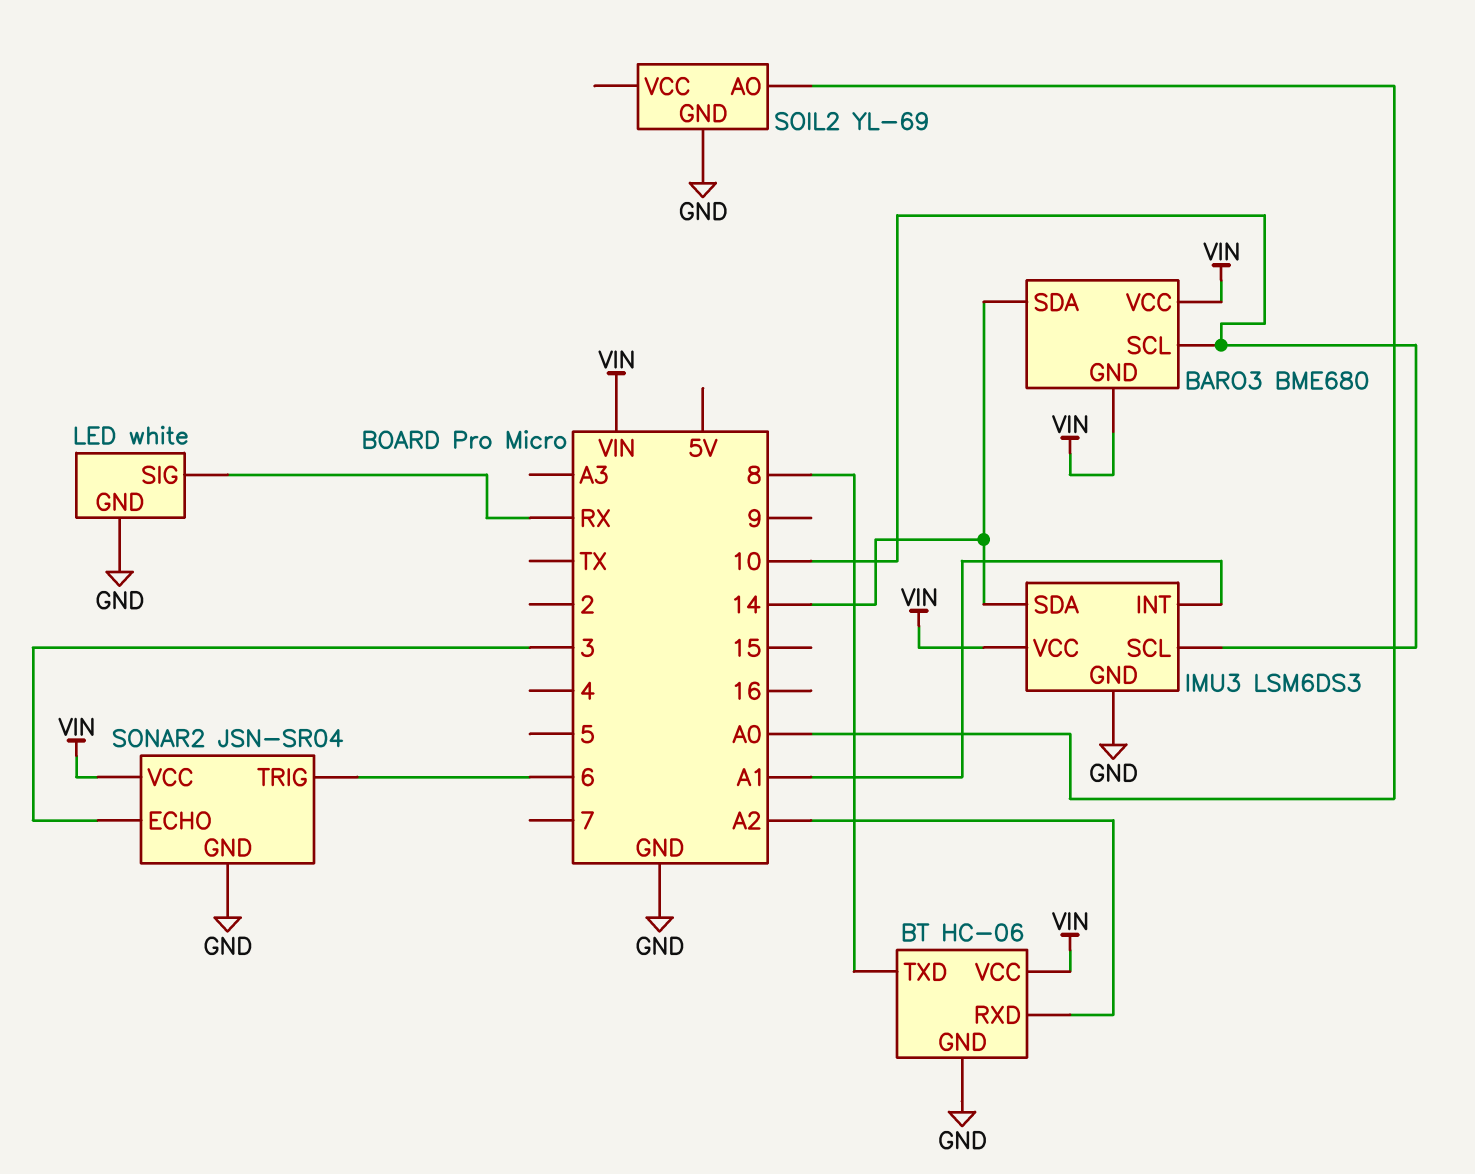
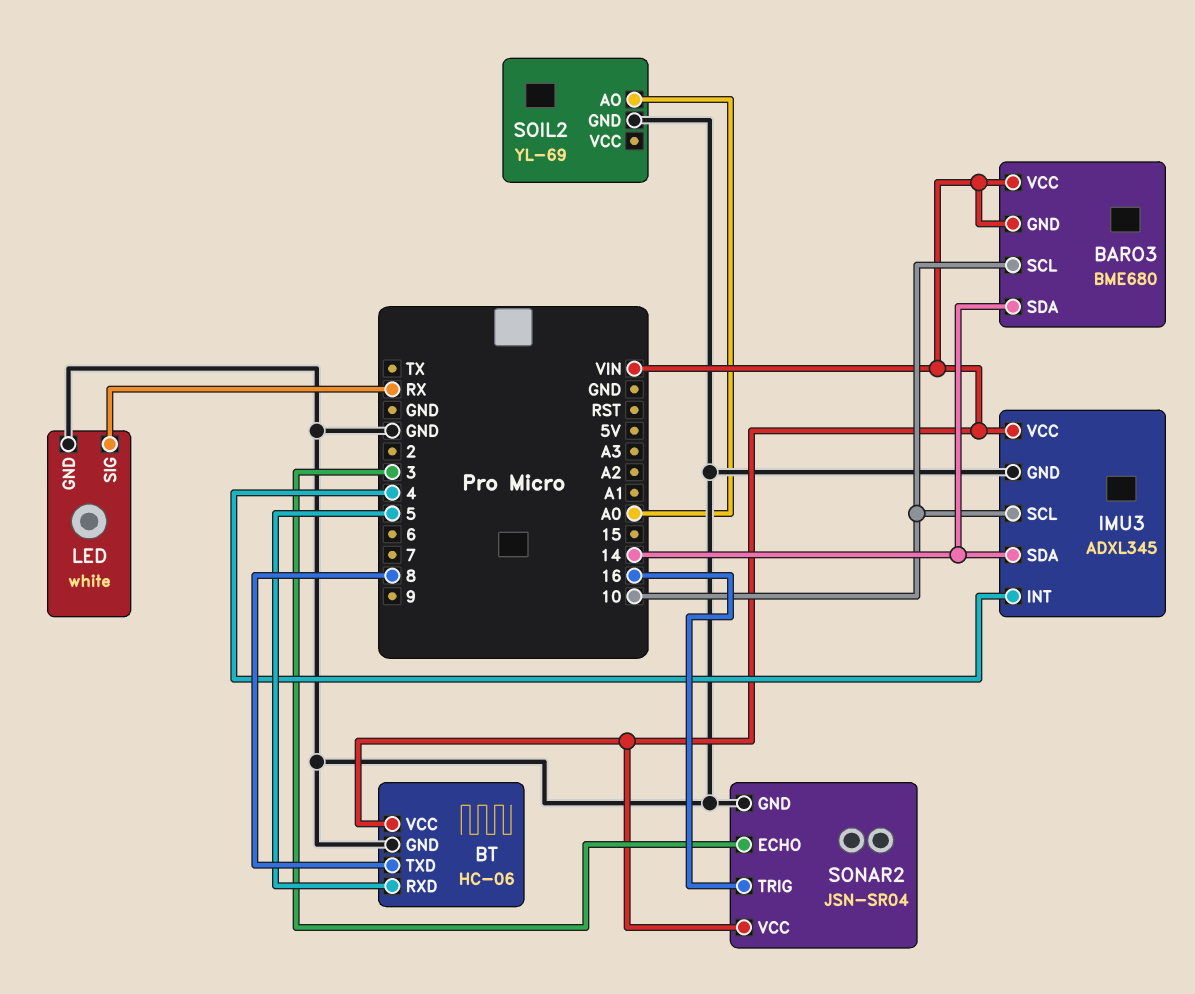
BT pin RXD: A2 -> 5
IMU3: LSM6DS3 -> ADXL345
IMU3 pin INT: A1 -> 4
SONAR2 pin TRIG: 6 -> 16

